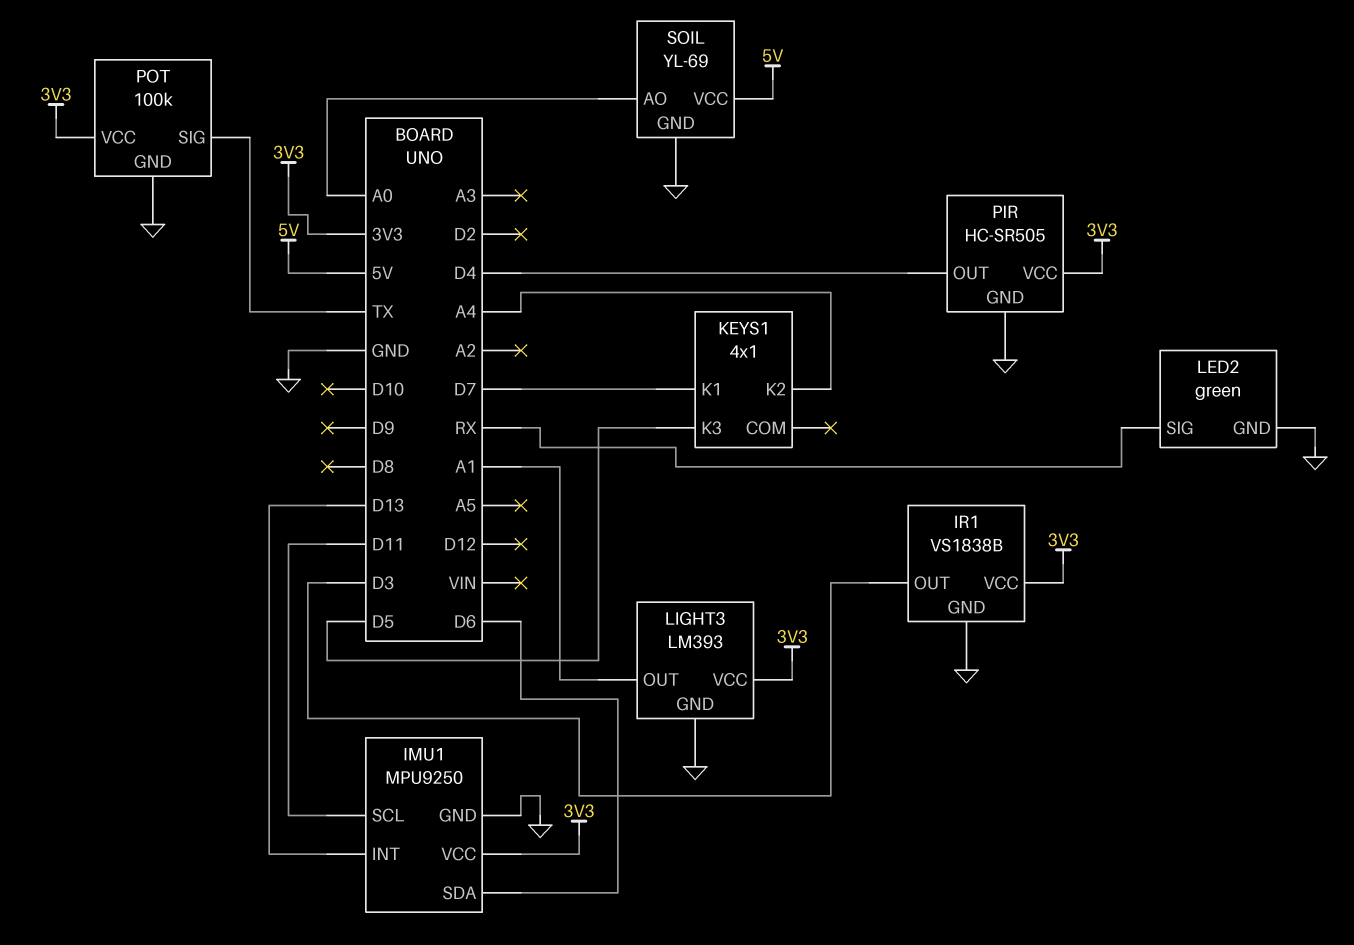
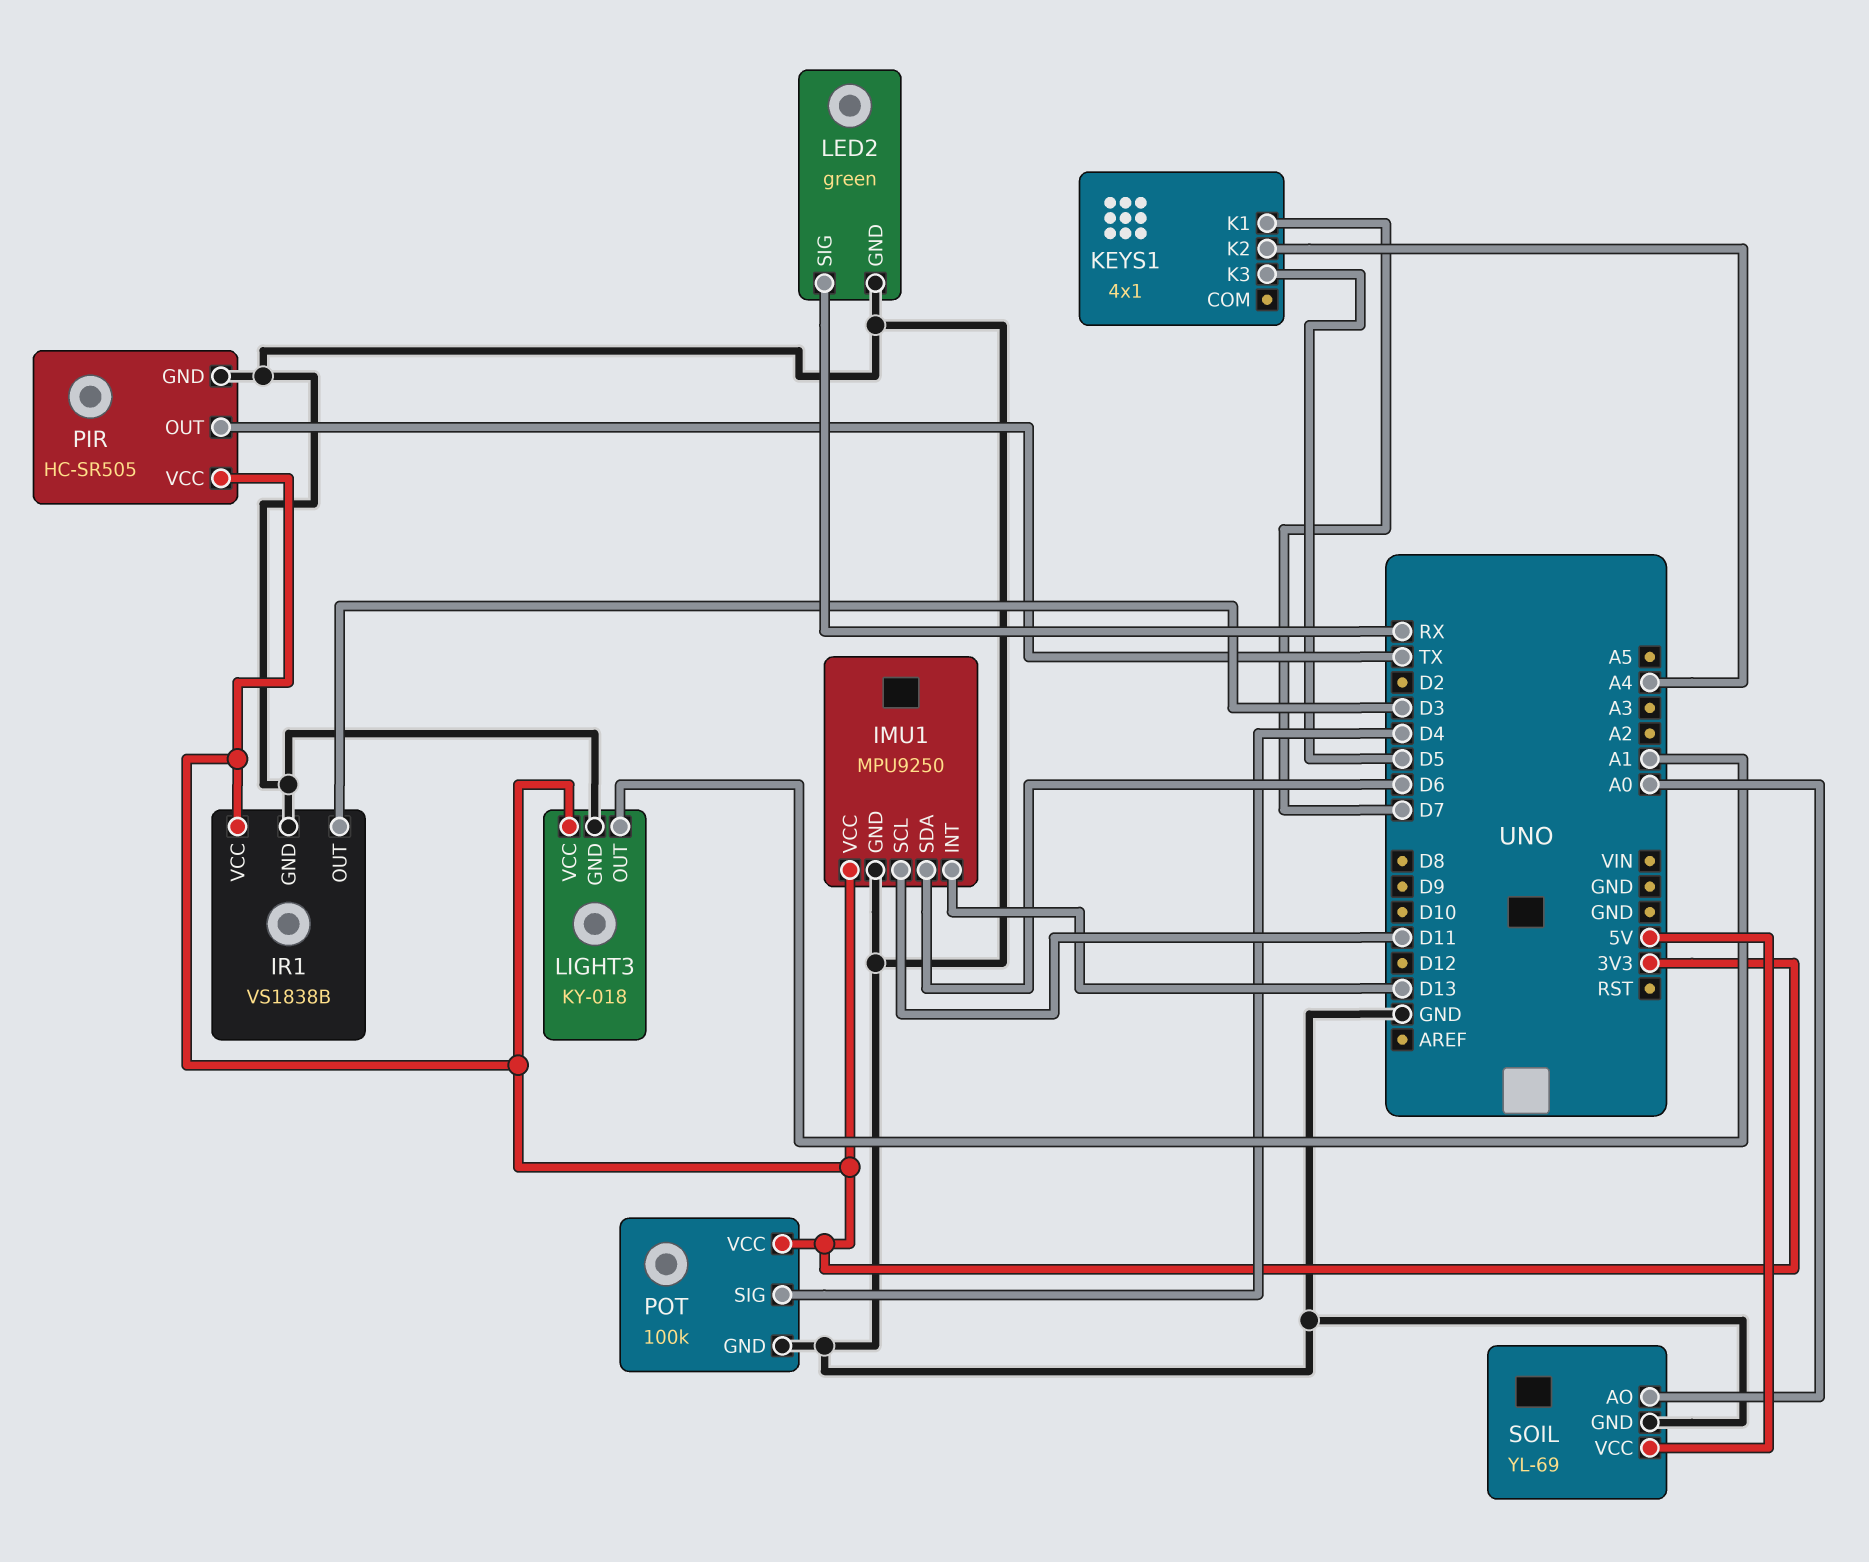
LIGHT3: LM393 -> KY-018
PIR pin OUT: D4 -> TX
POT pin SIG: TX -> D4

